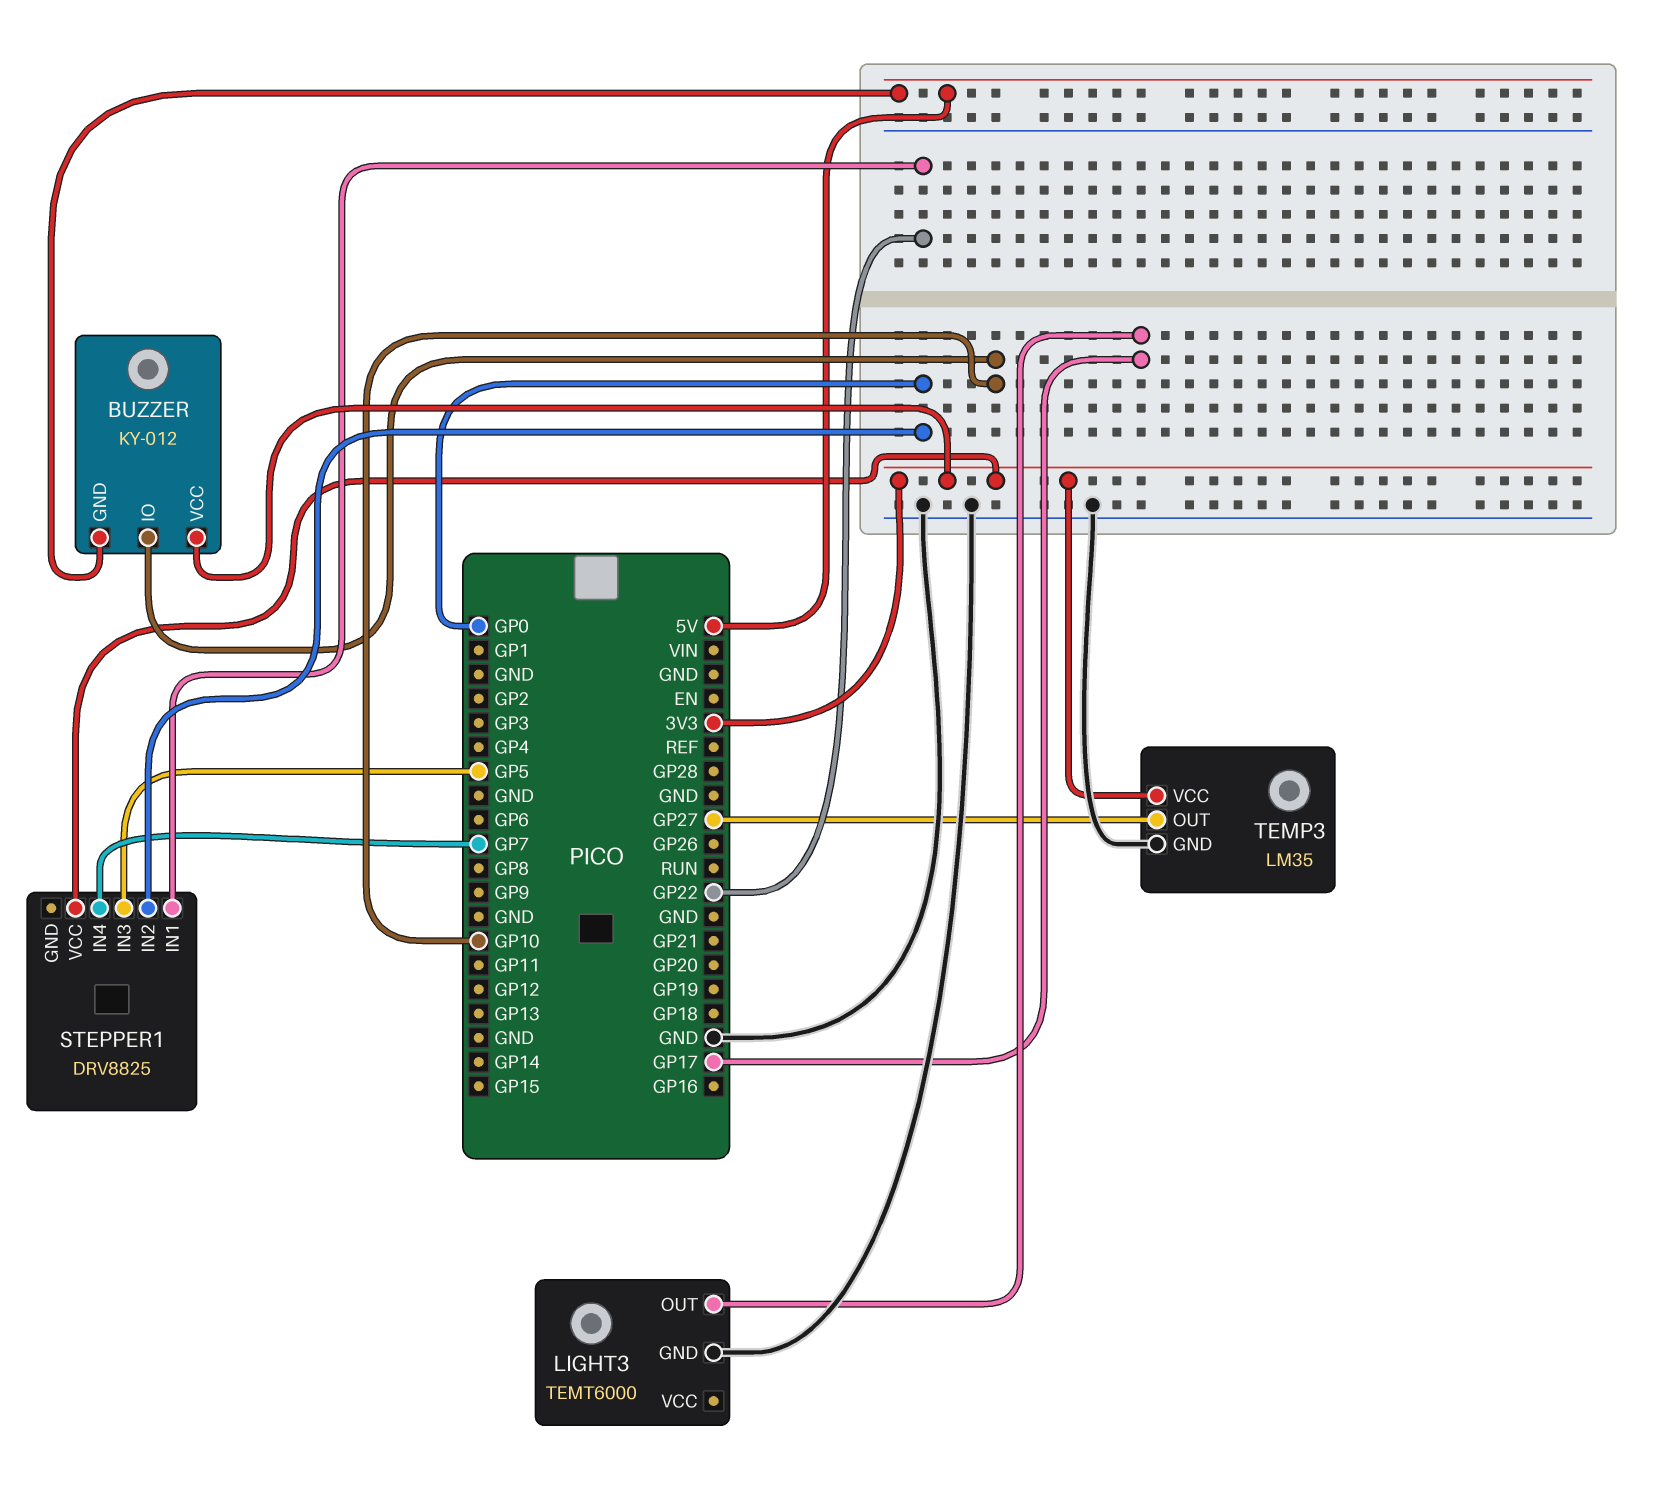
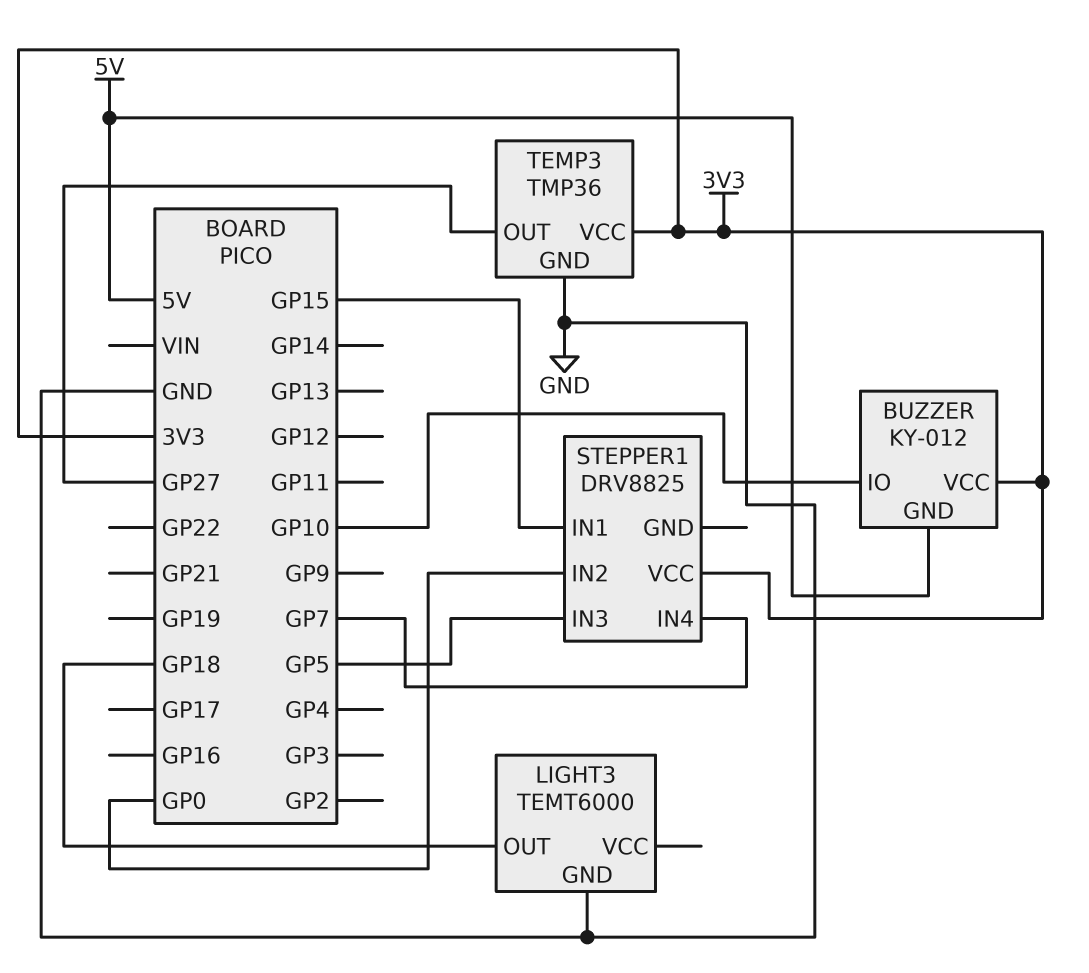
LIGHT3 pin OUT: GP17 -> GP18
STEPPER1 pin IN1: GP22 -> GP15
TEMP3: LM35 -> TMP36

